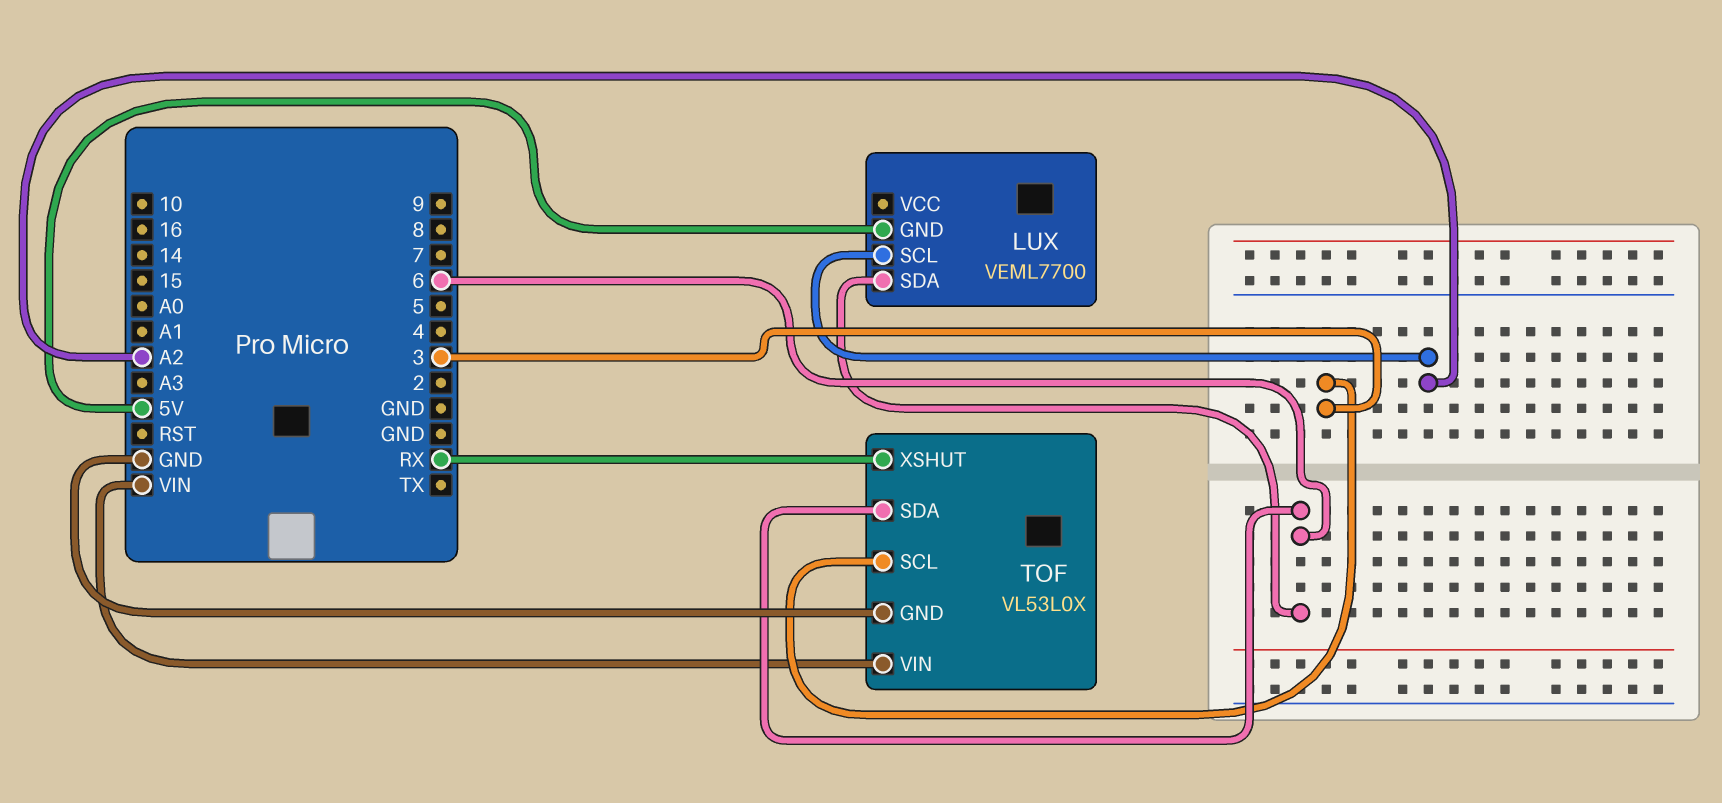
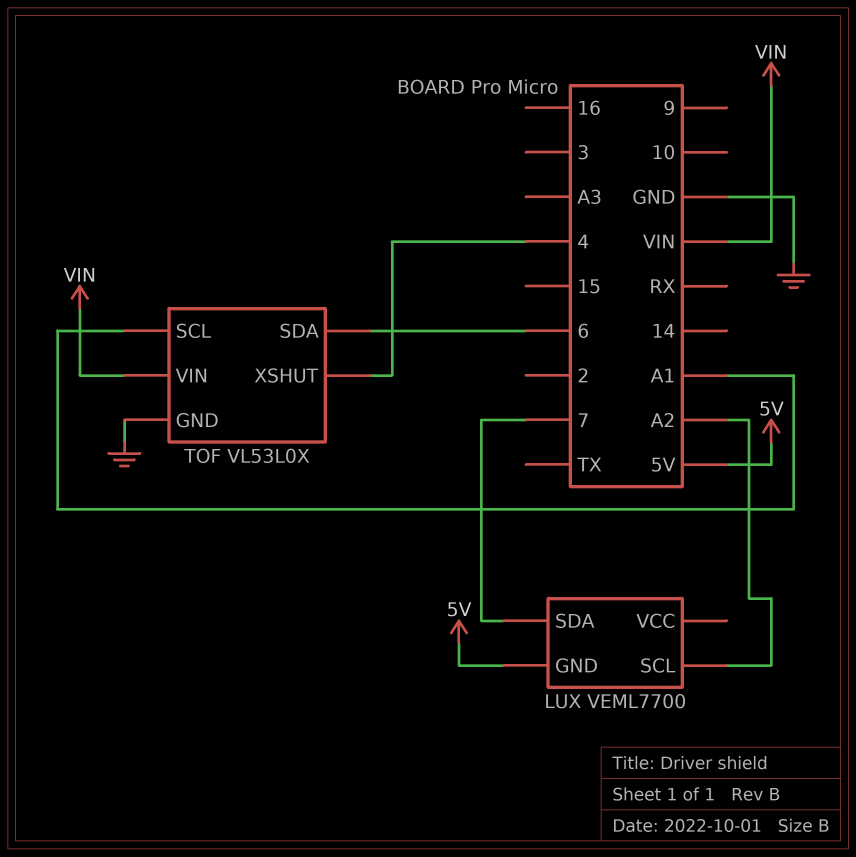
LUX pin SDA: 6 -> 7
TOF pin SCL: 3 -> A1
TOF pin XSHUT: RX -> 4

